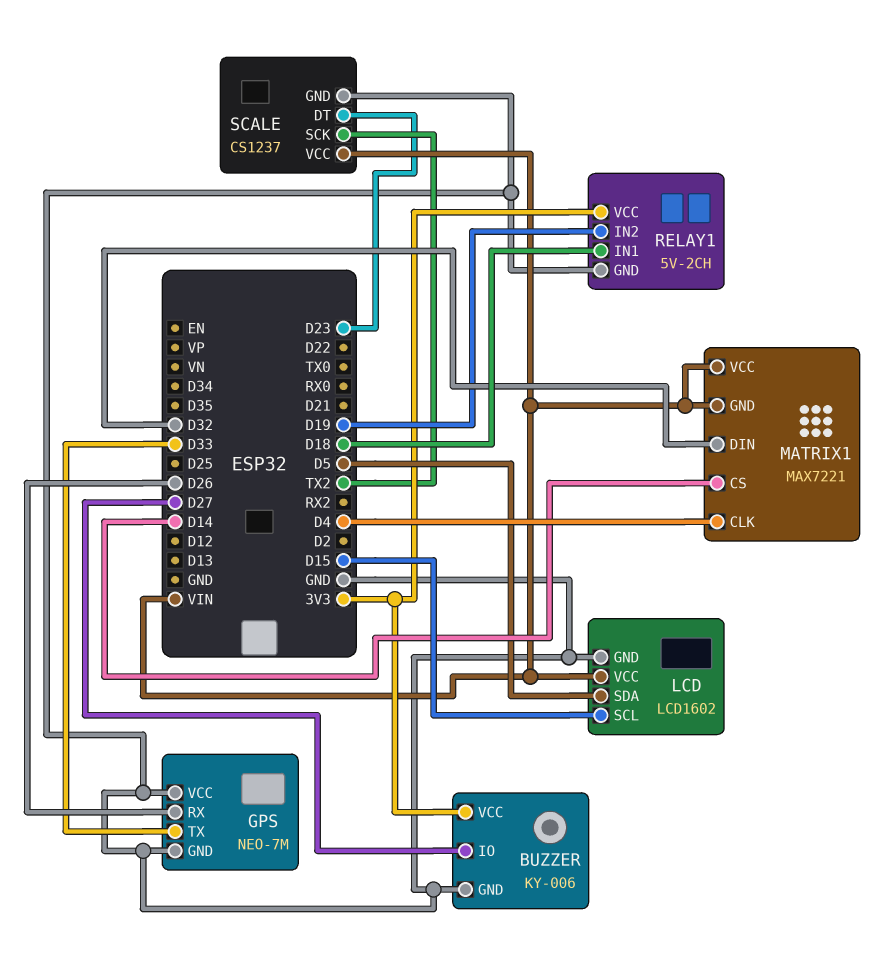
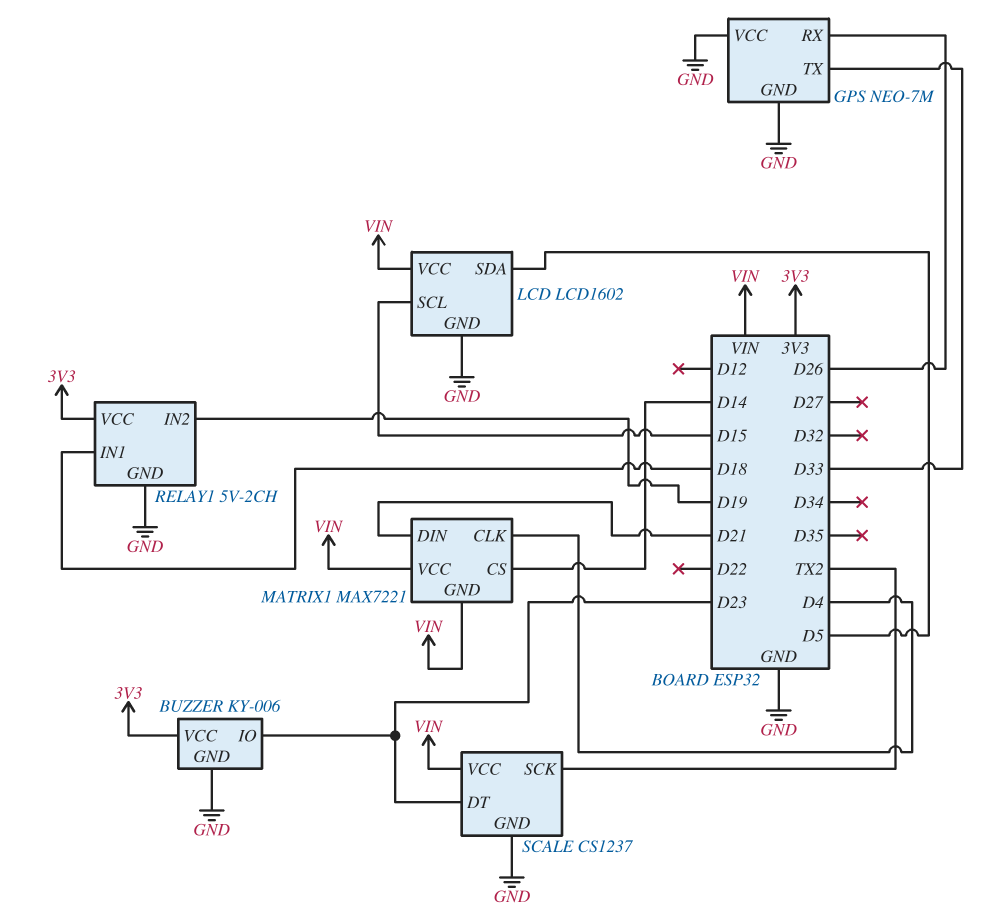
BUZZER pin IO: D27 -> D23
MATRIX1 pin DIN: D32 -> D21

